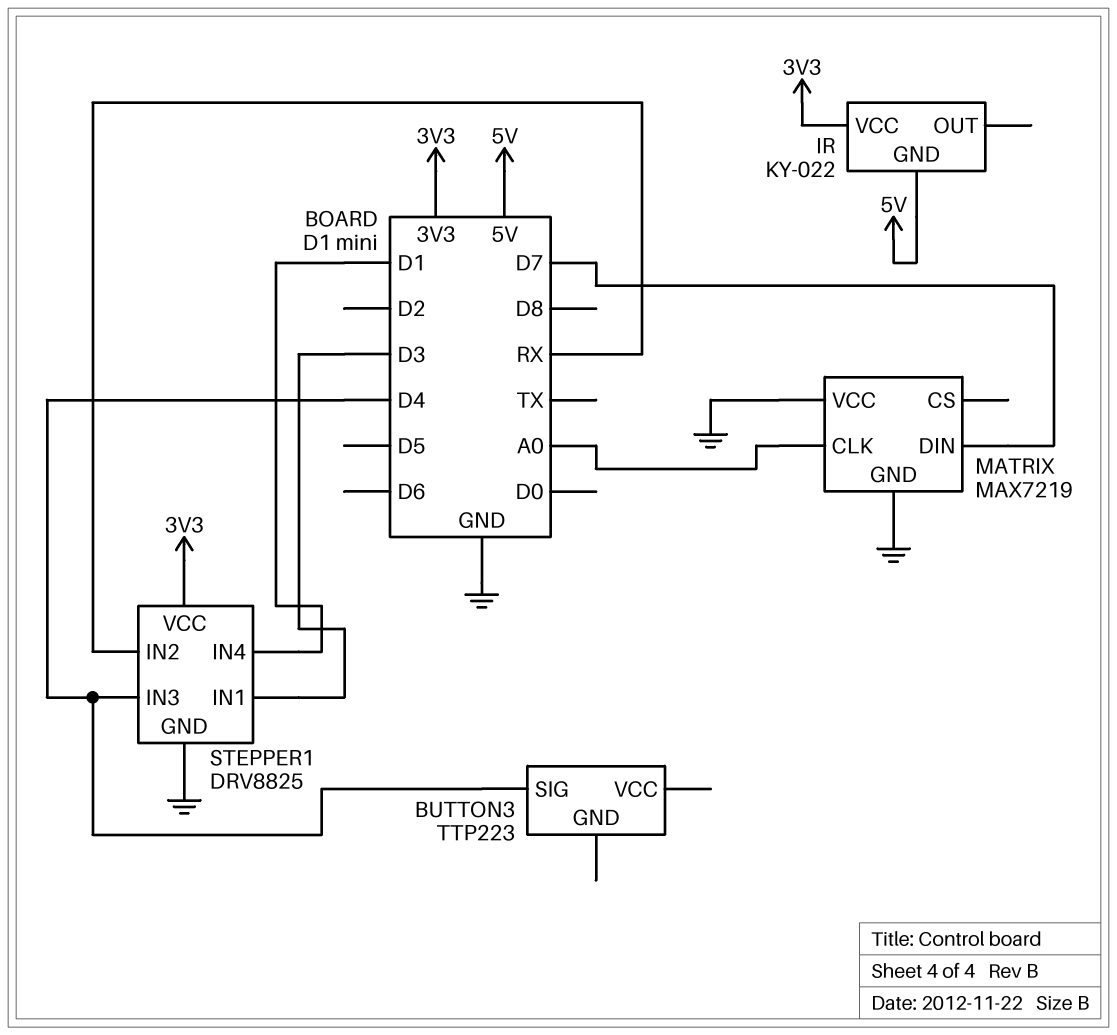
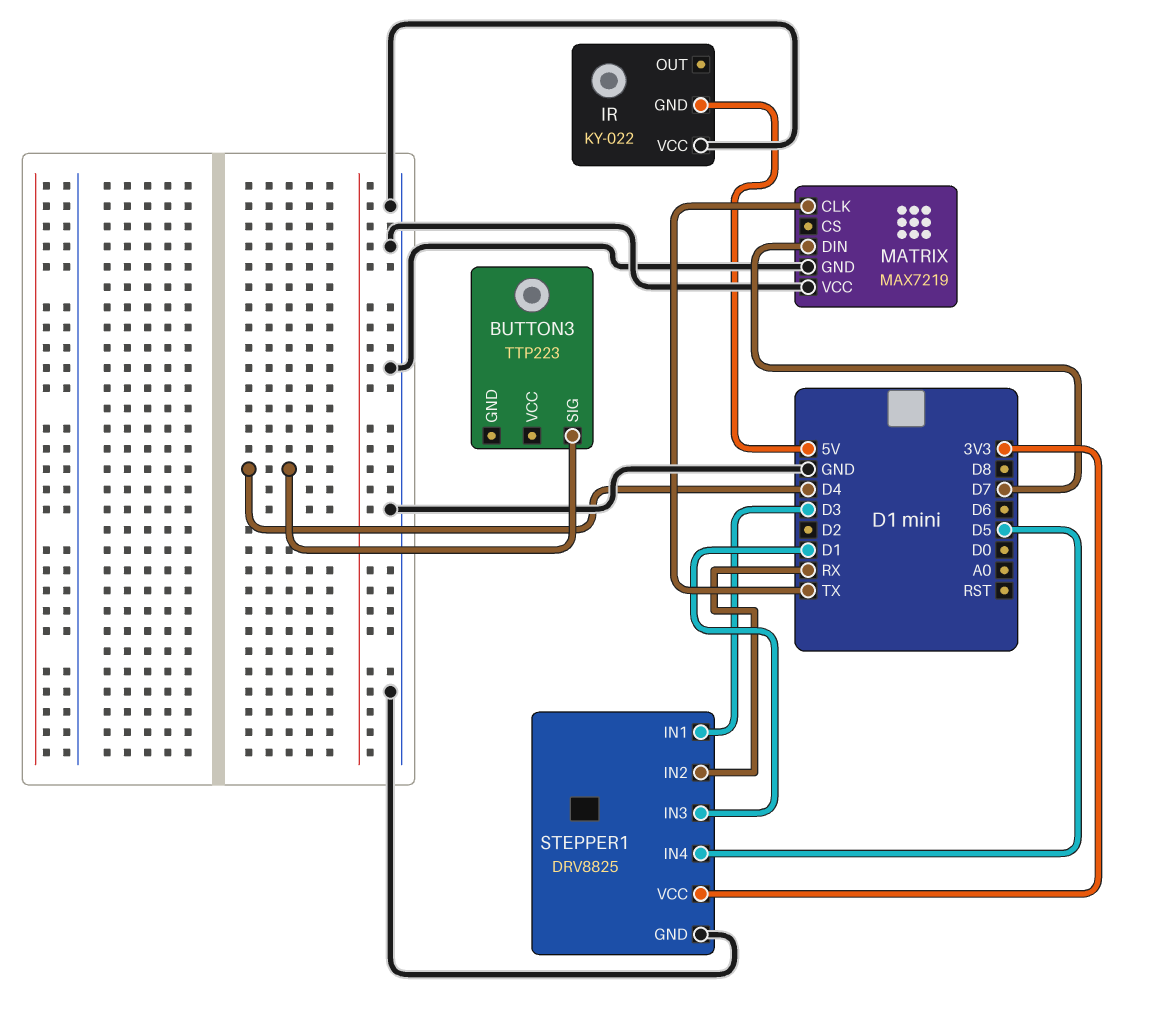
IR pin VCC: 3V3 -> GND
MATRIX pin CLK: A0 -> TX
STEPPER1 pin IN3: D4 -> D1
STEPPER1 pin IN4: D1 -> D5

